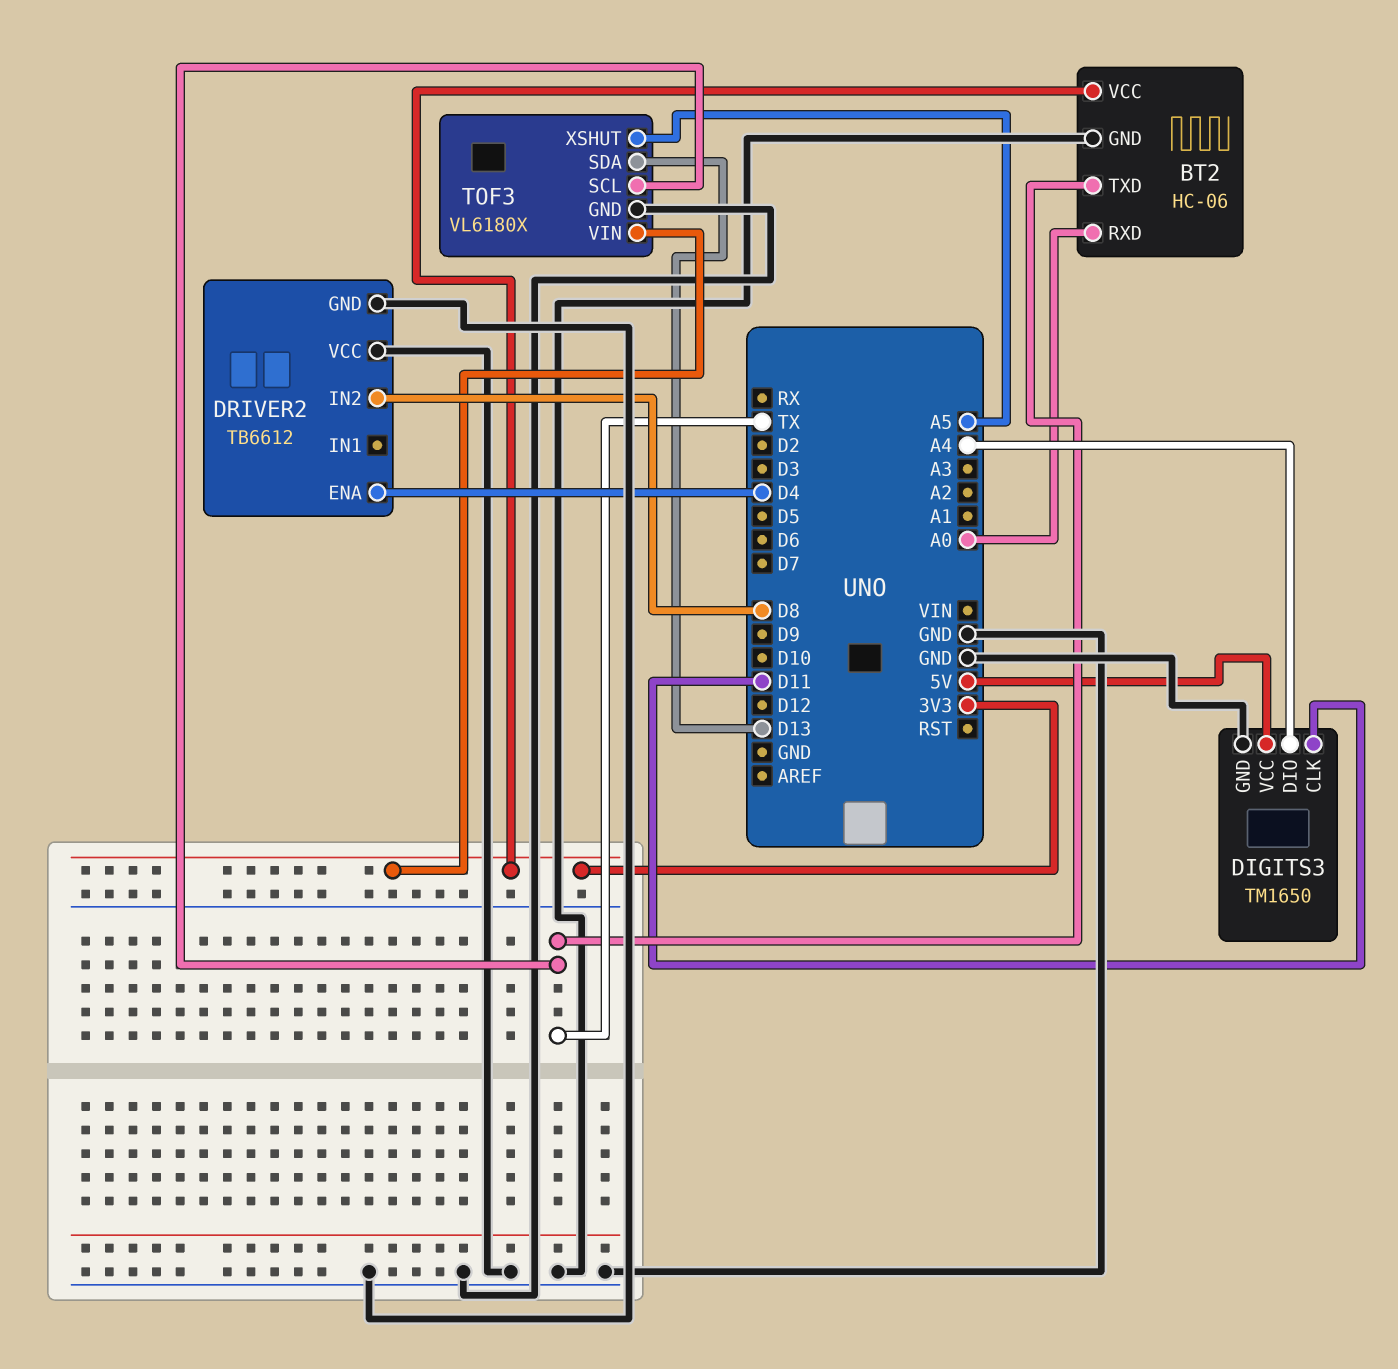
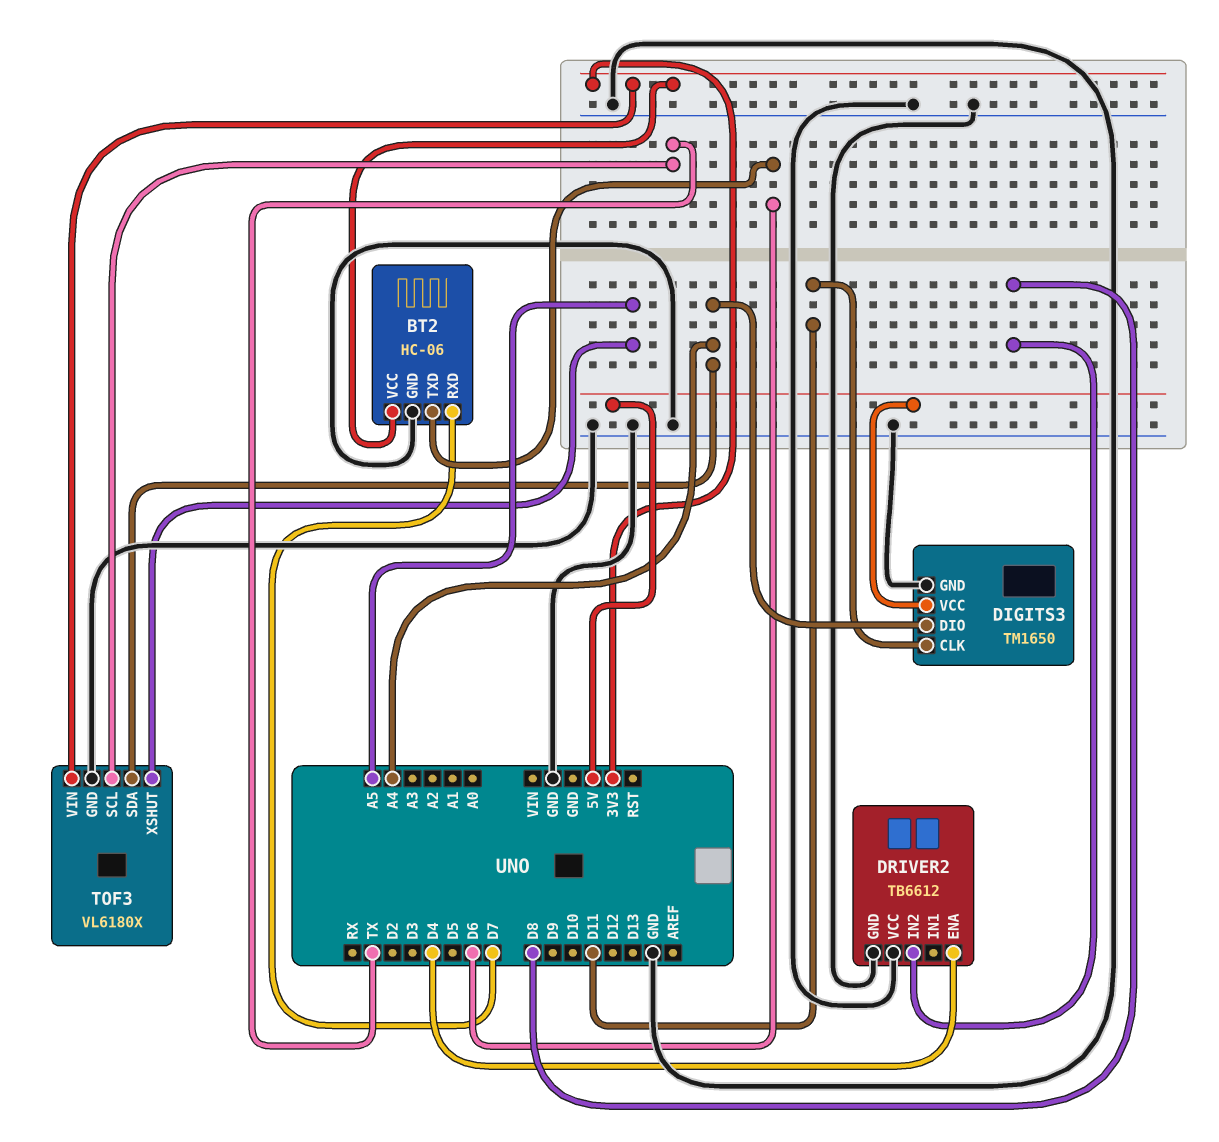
BT2 pin RXD: A0 -> D7
BT2 pin TXD: TX -> D6
TOF3 pin SDA: D13 -> A4

